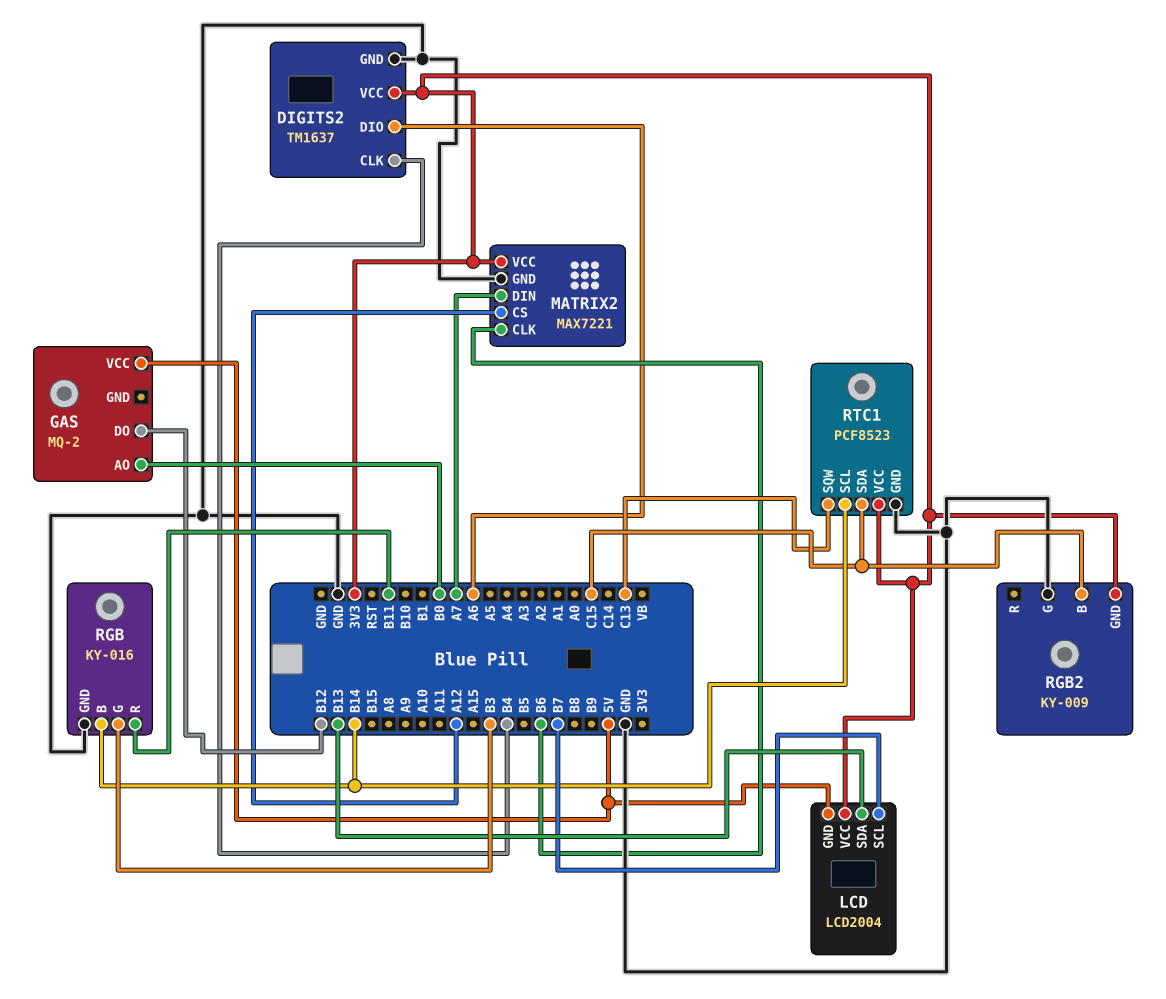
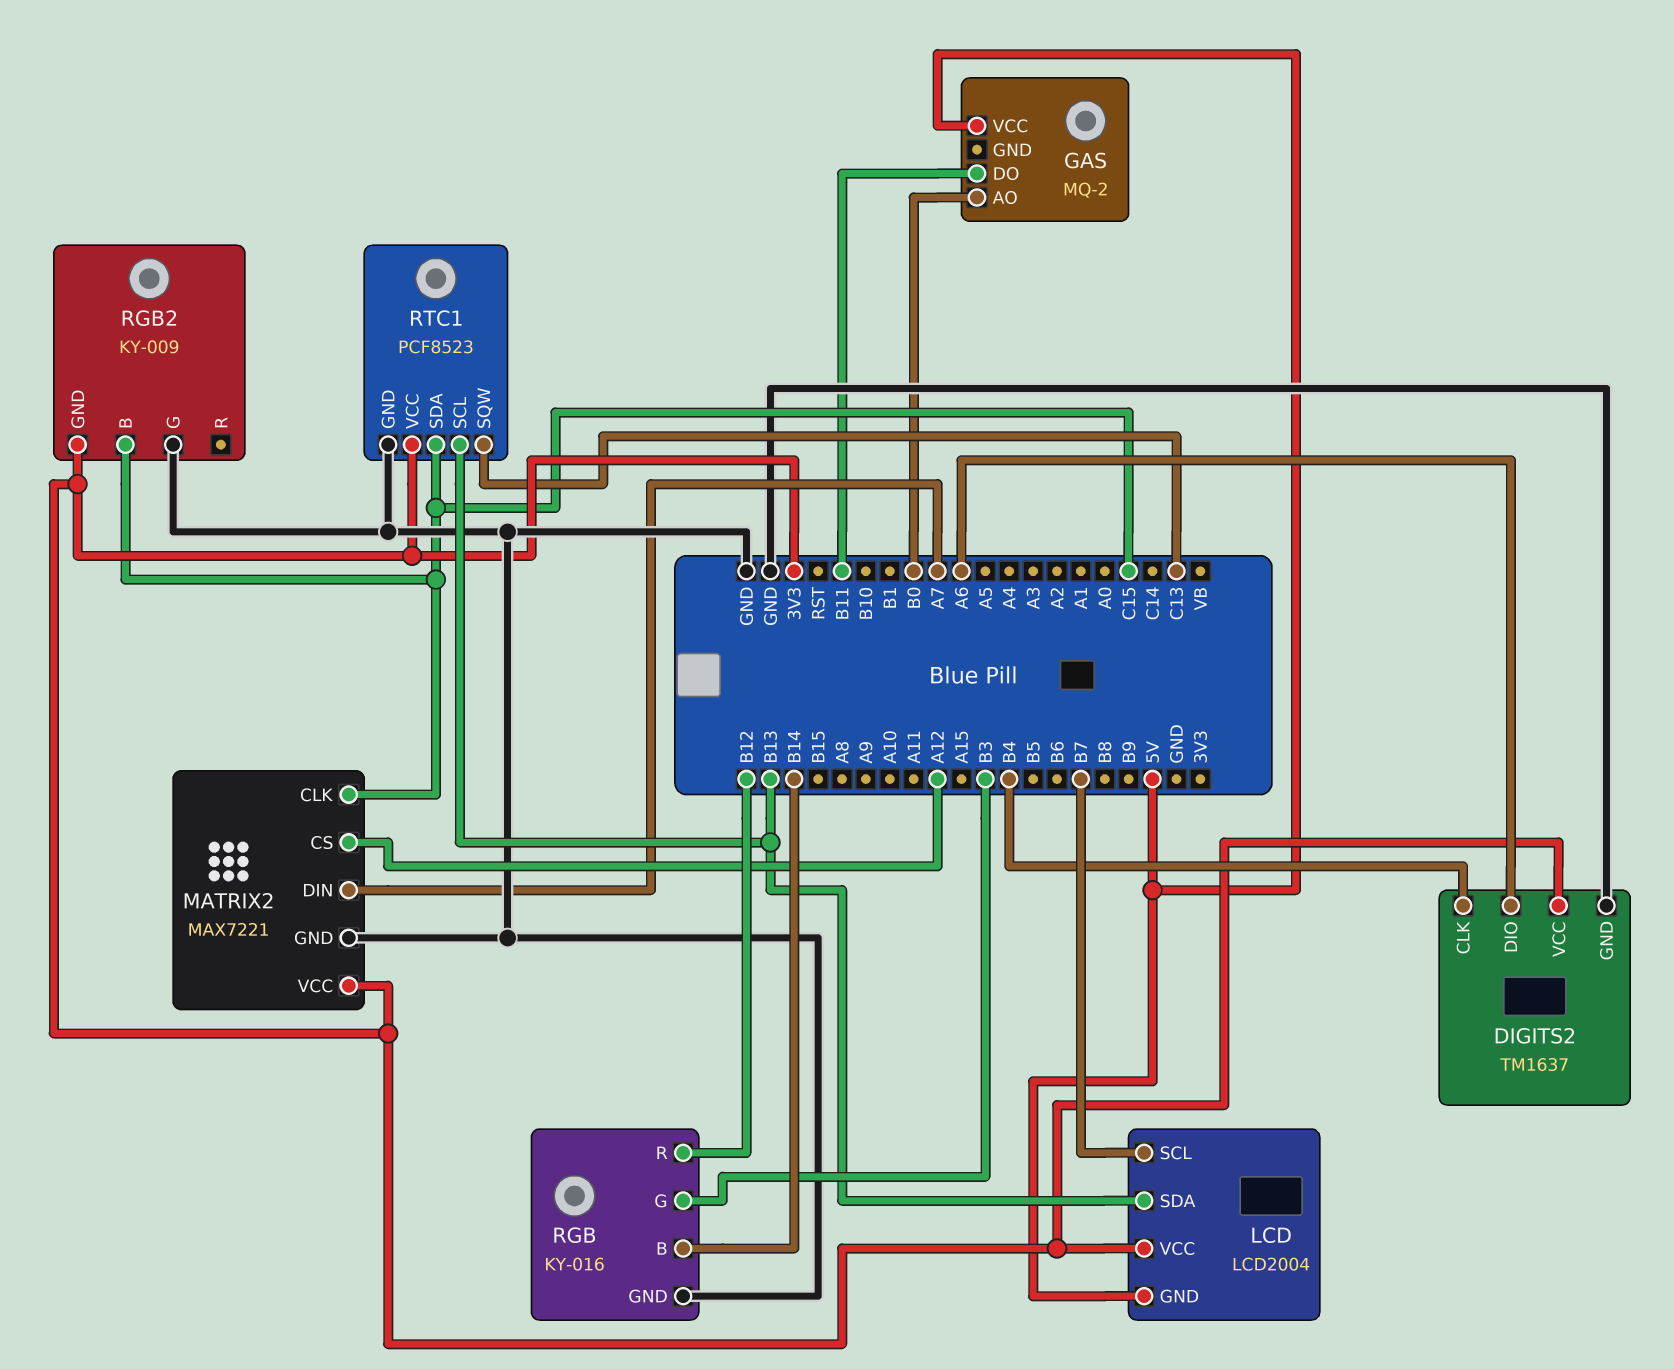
GAS pin DO: B12 -> B11
MATRIX2 pin CLK: B6 -> C15
RGB pin R: B11 -> B12
RTC1 pin SCL: B14 -> B13

